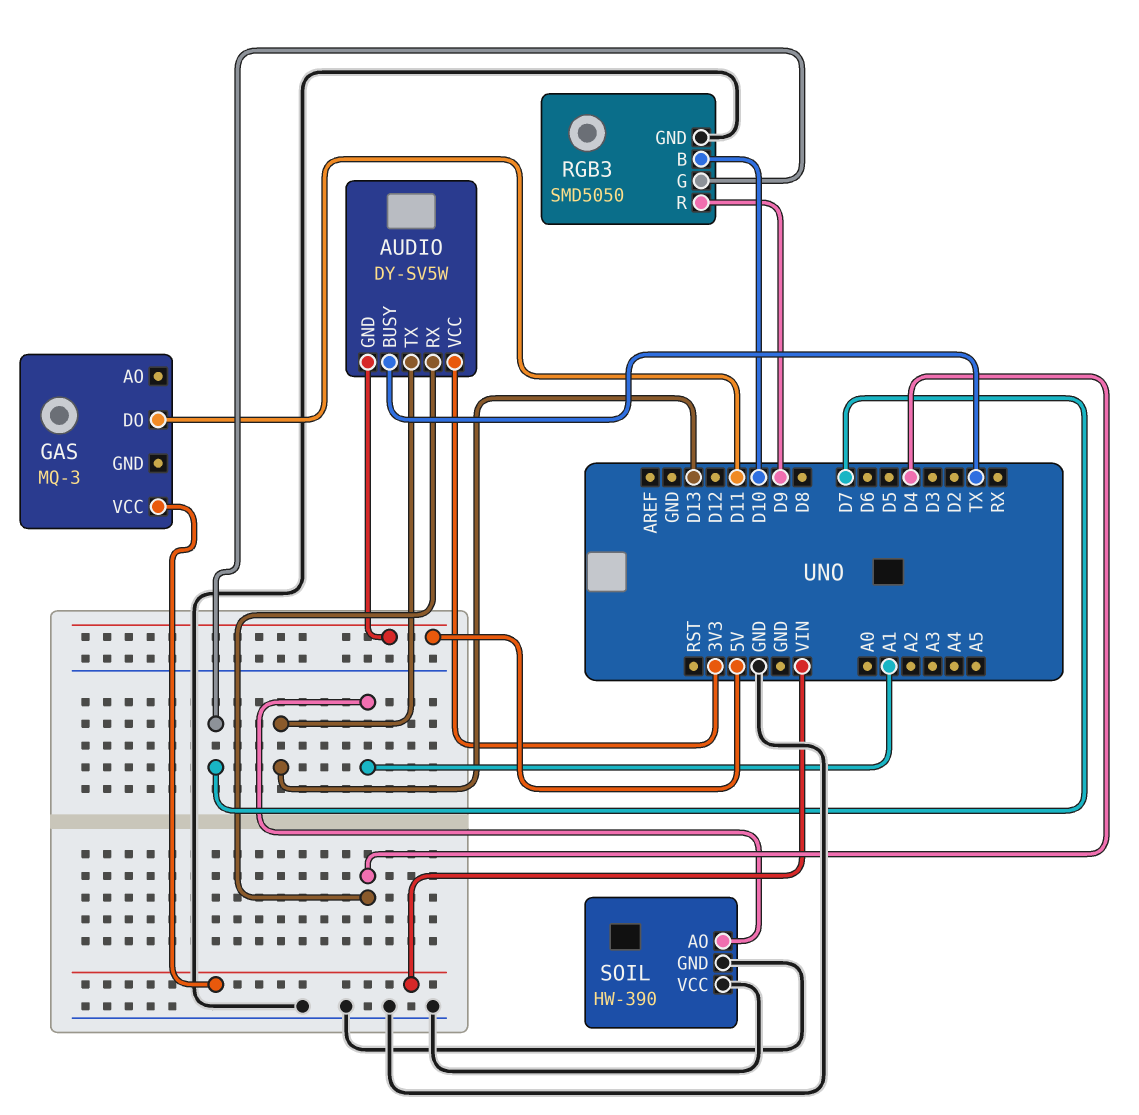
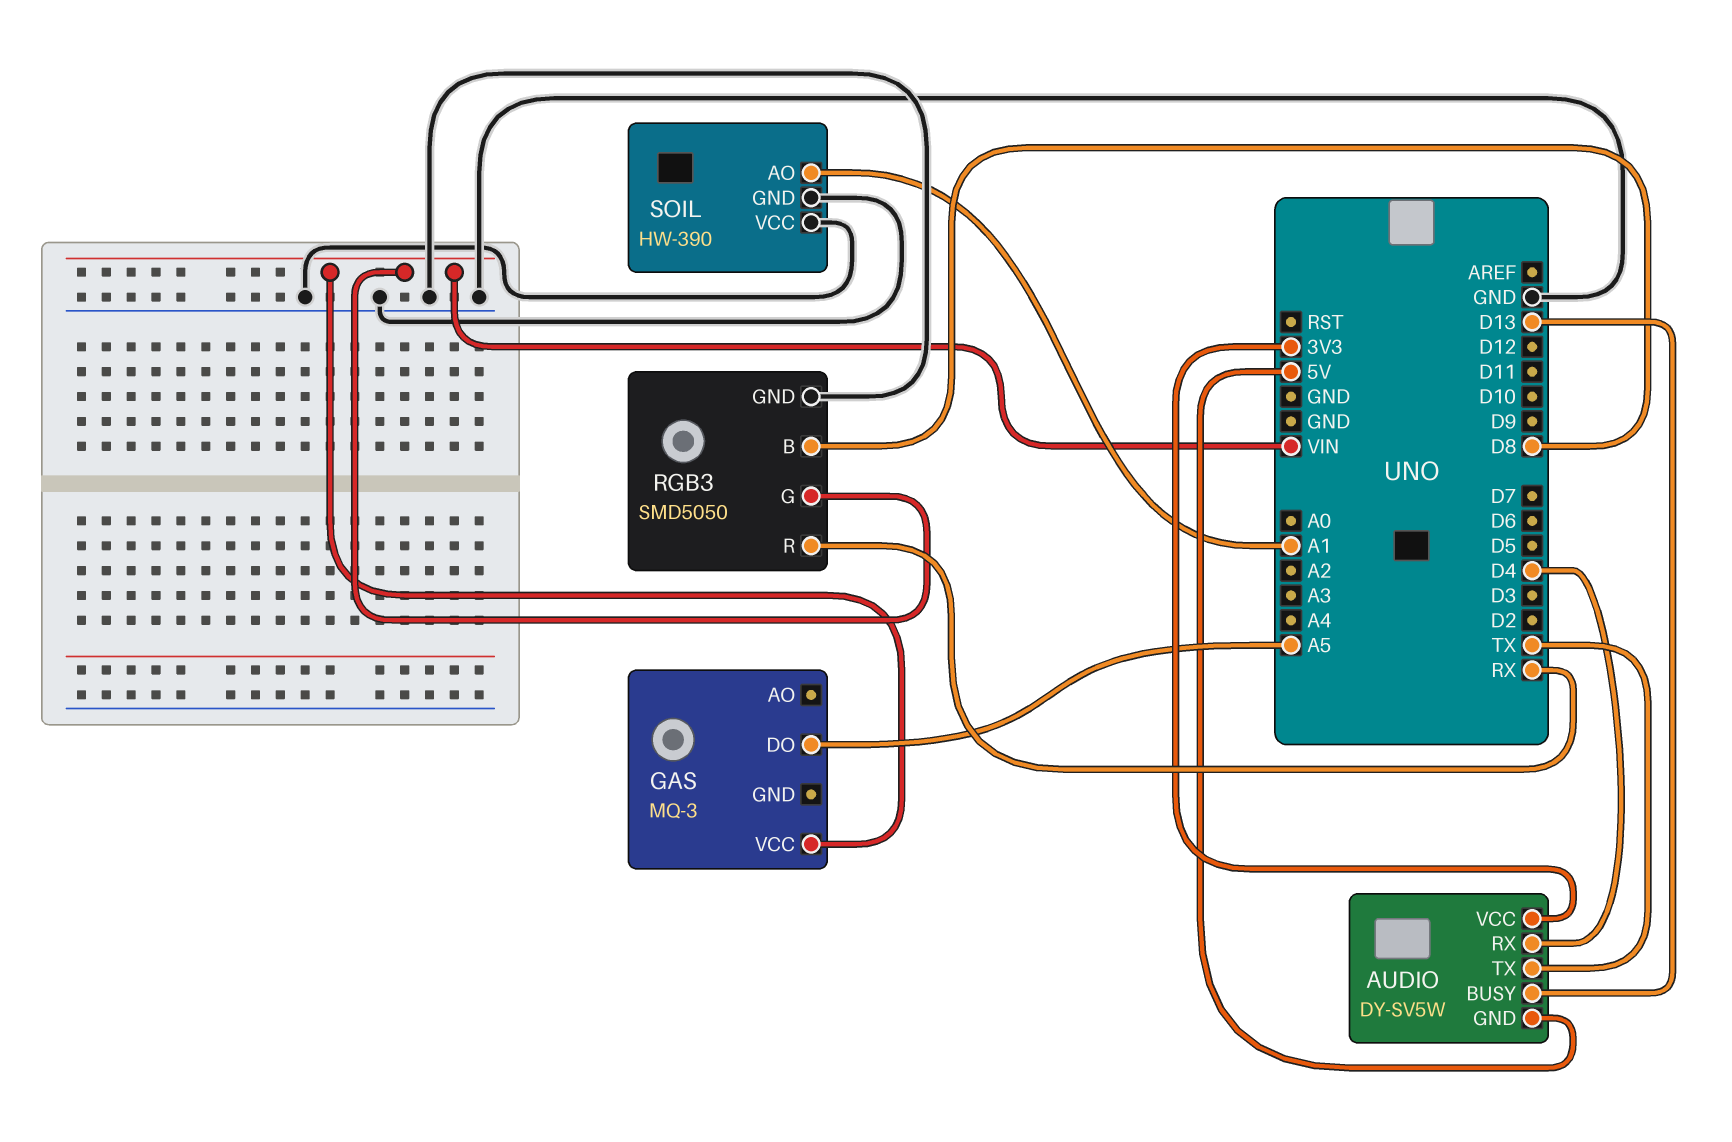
AUDIO pin BUSY: TX -> D13
AUDIO pin TX: D13 -> TX
GAS pin DO: D11 -> A5
RGB3 pin B: D10 -> D8
RGB3 pin G: D7 -> VIN
RGB3 pin R: D9 -> RX

